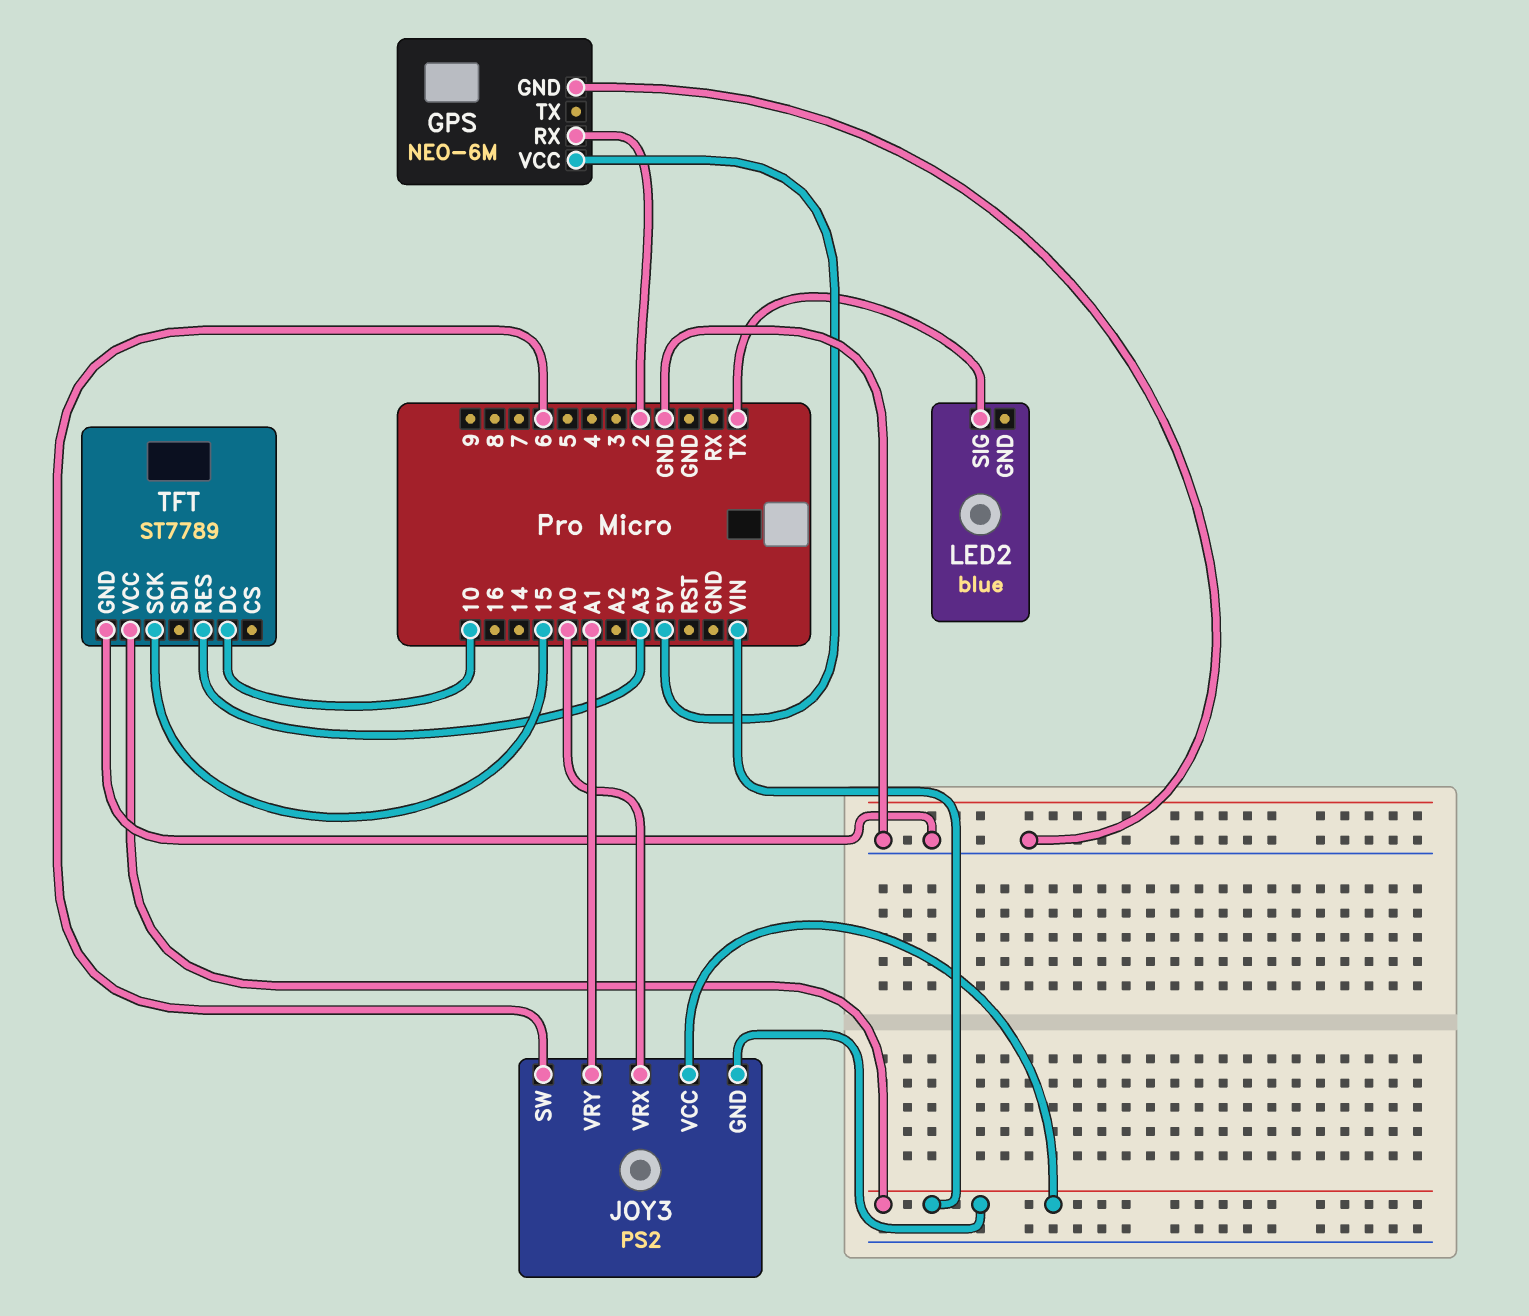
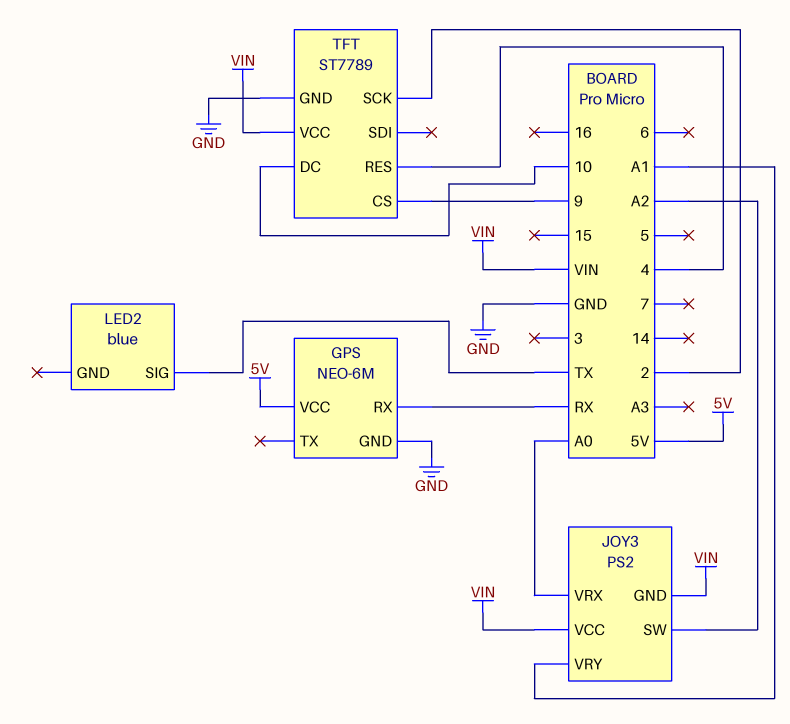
GPS pin RX: 2 -> RX
JOY3 pin SW: 6 -> A2
TFT pin CS: none -> 9
TFT pin RES: A3 -> 4
TFT pin SCK: 15 -> 2

